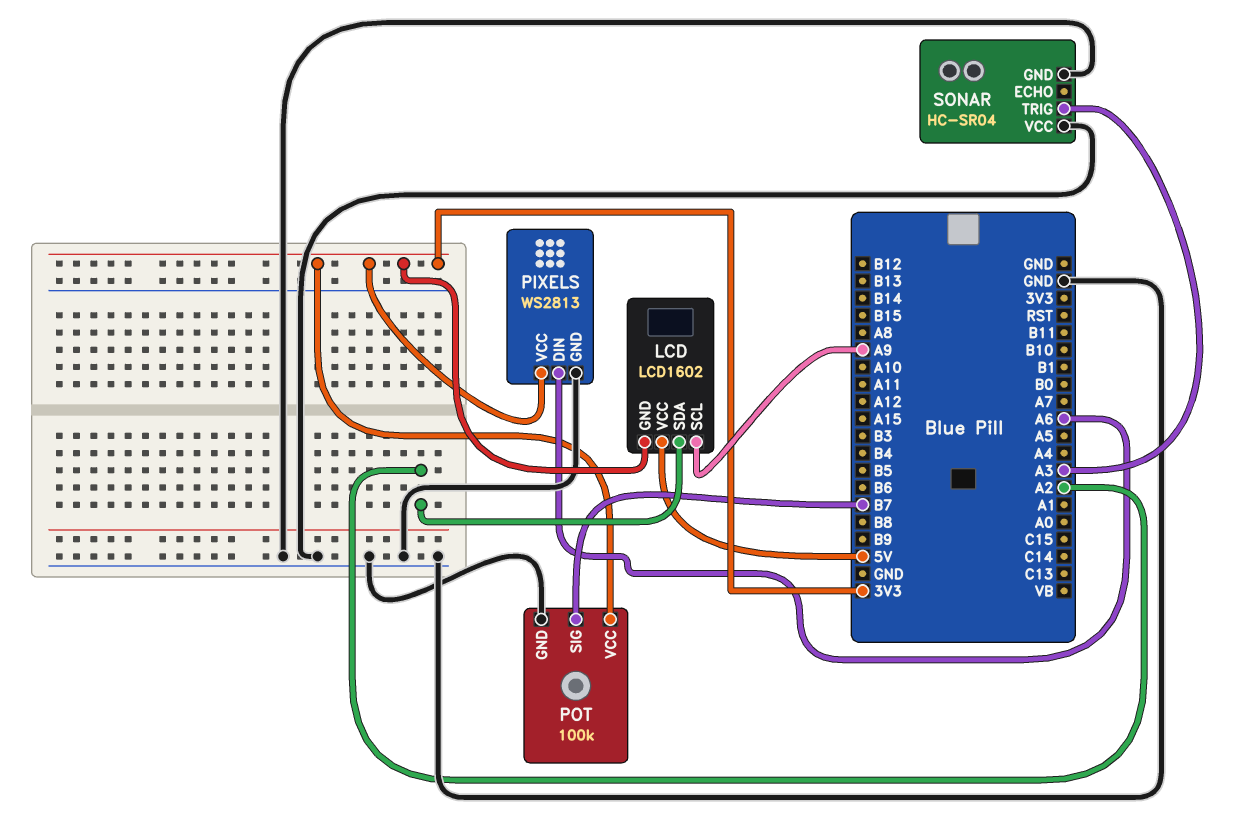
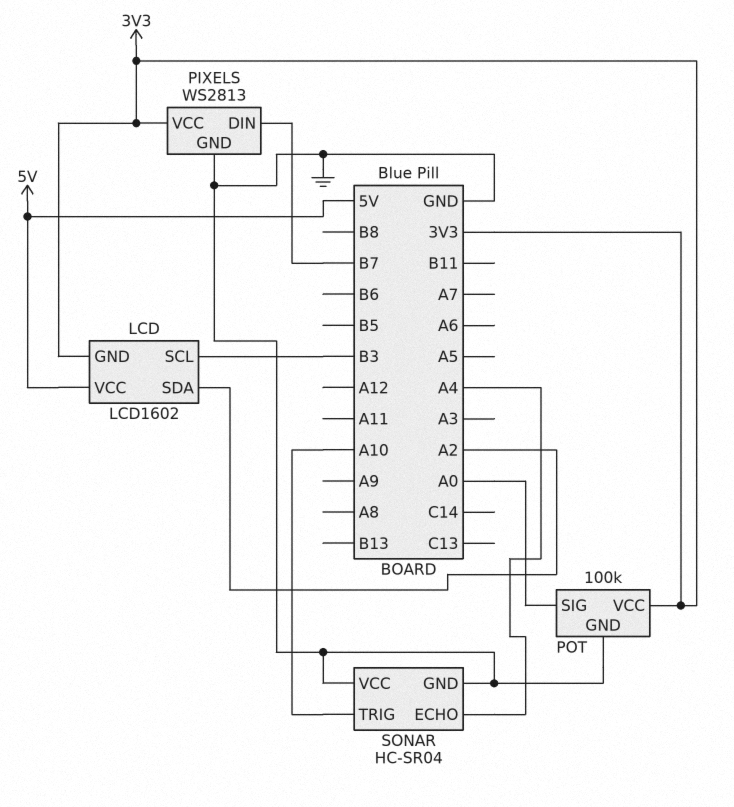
LCD pin SCL: A9 -> B3
PIXELS pin DIN: A6 -> B7
POT pin SIG: B7 -> A0
SONAR pin ECHO: none -> A4
SONAR pin TRIG: A3 -> A10

